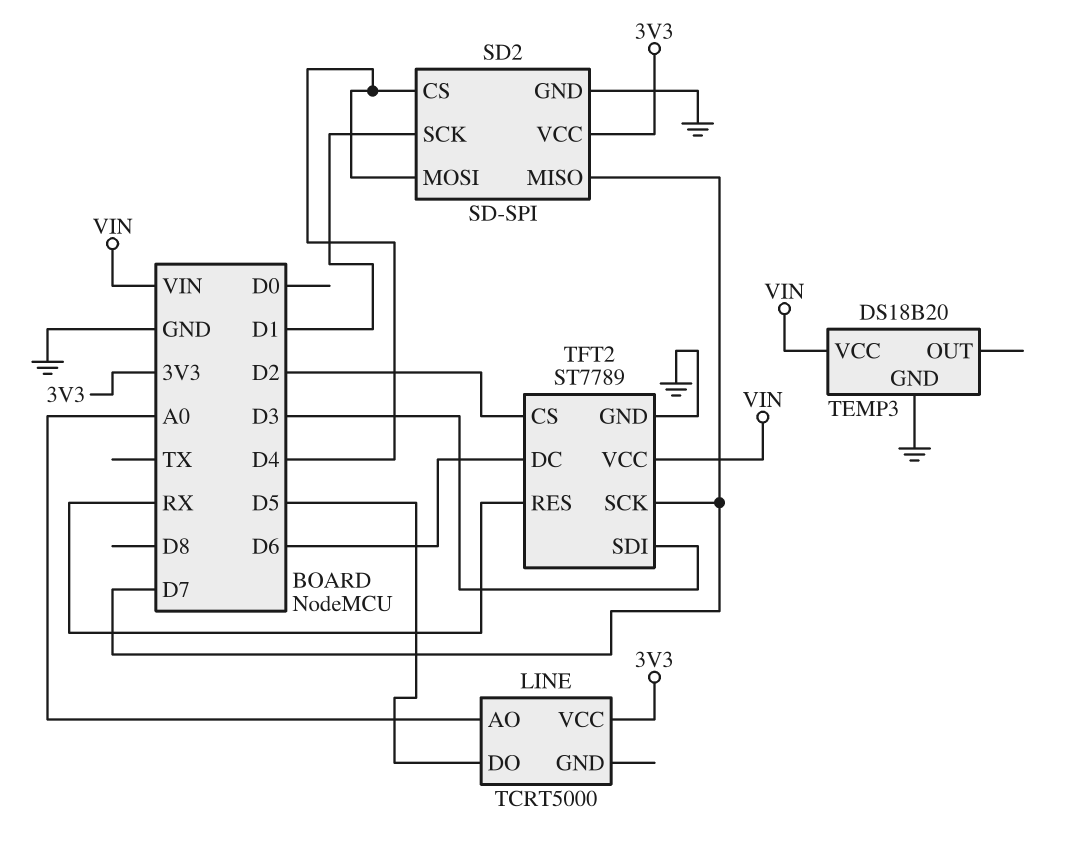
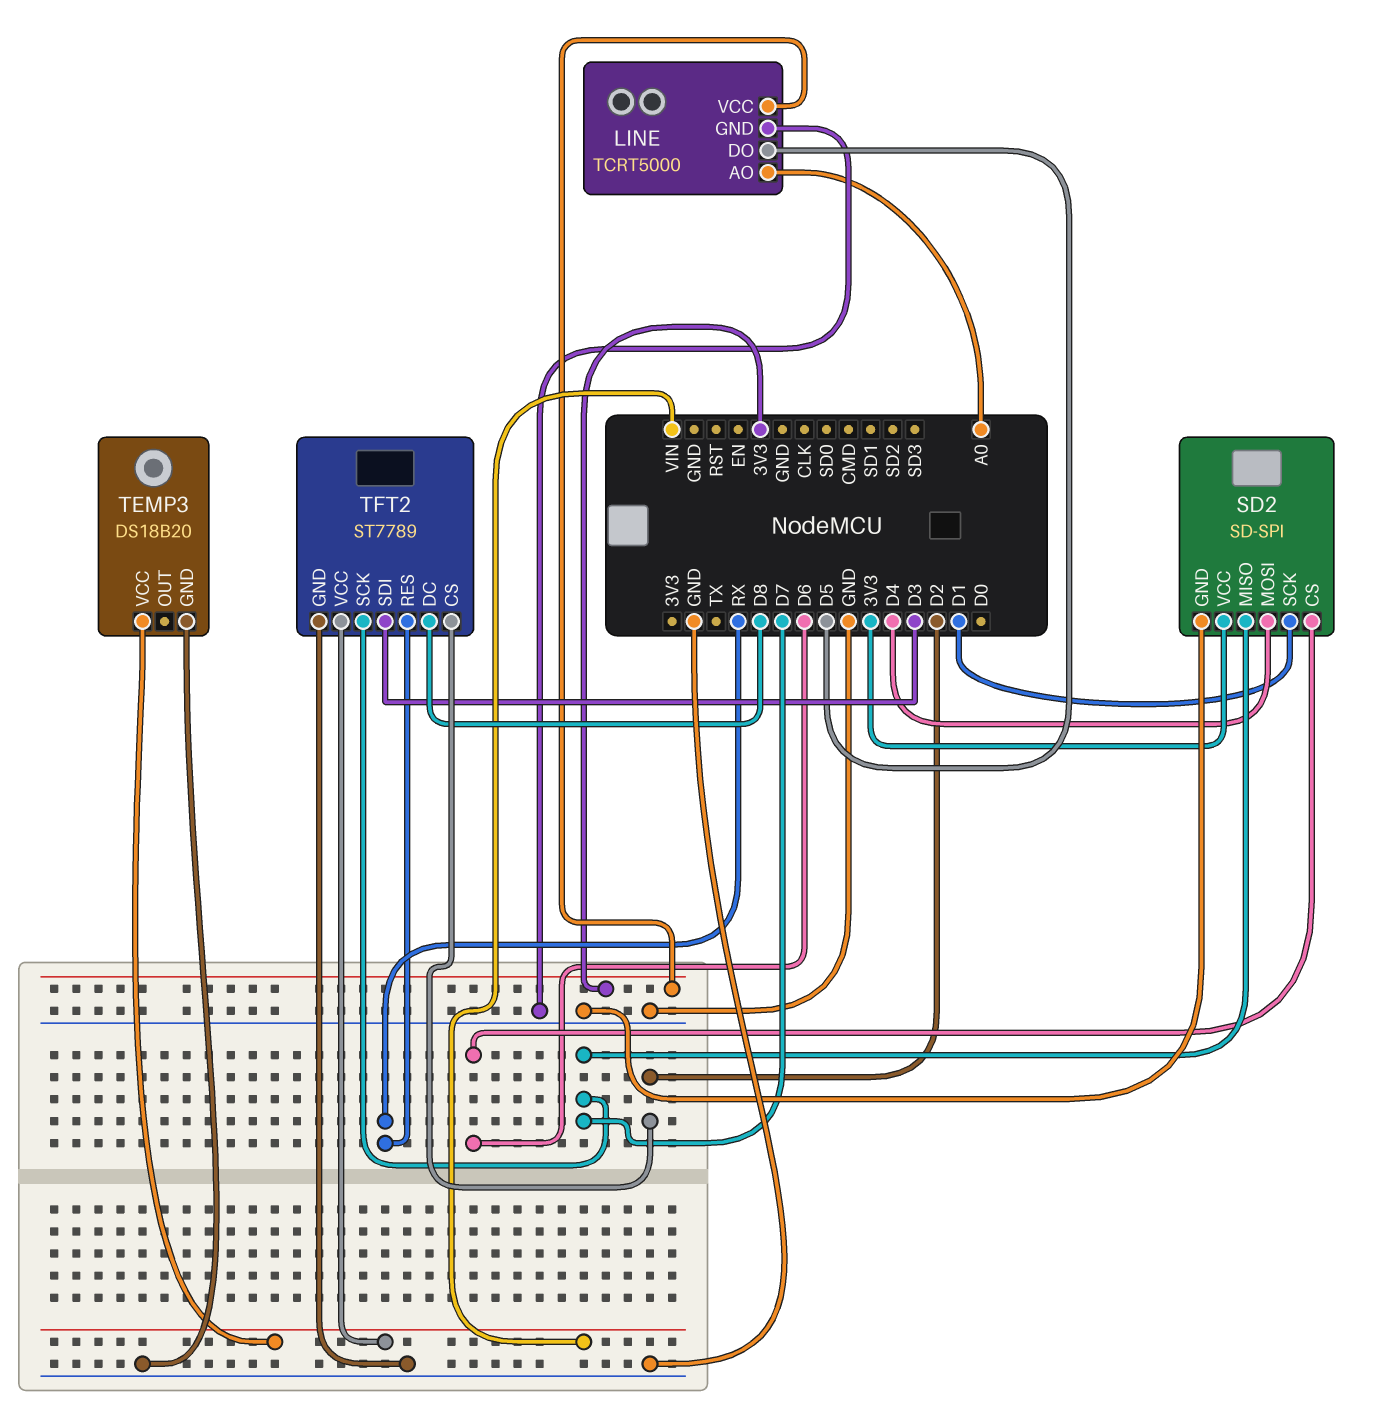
LINE pin GND: none -> GND
SD2 pin CS: D4 -> D6
TFT2 pin DC: D6 -> D8

